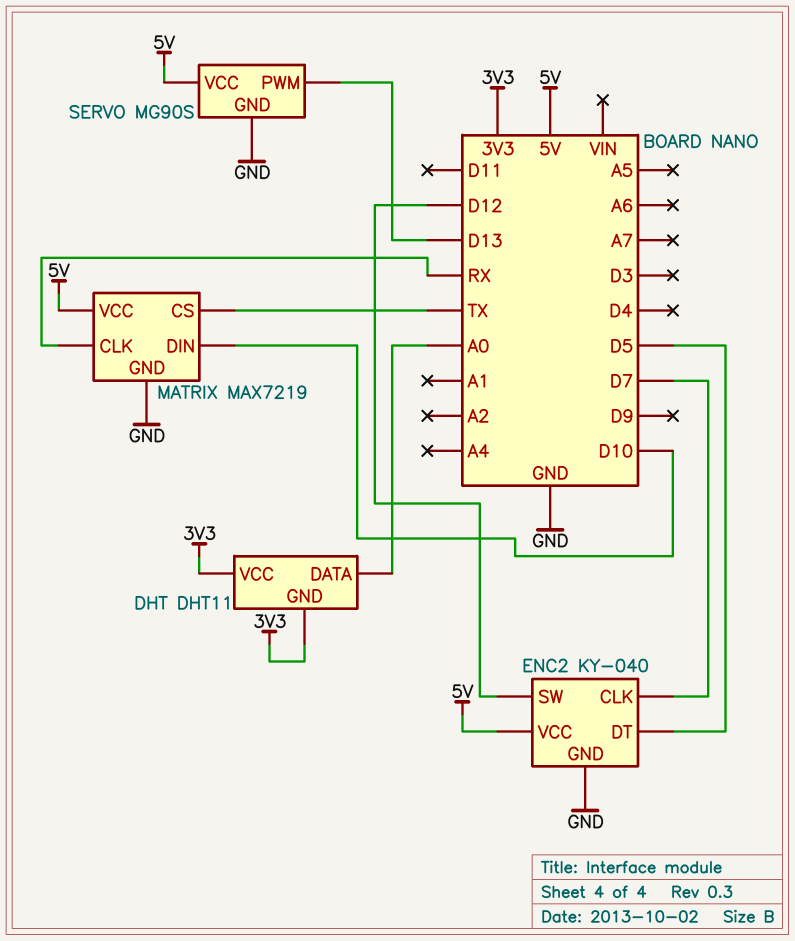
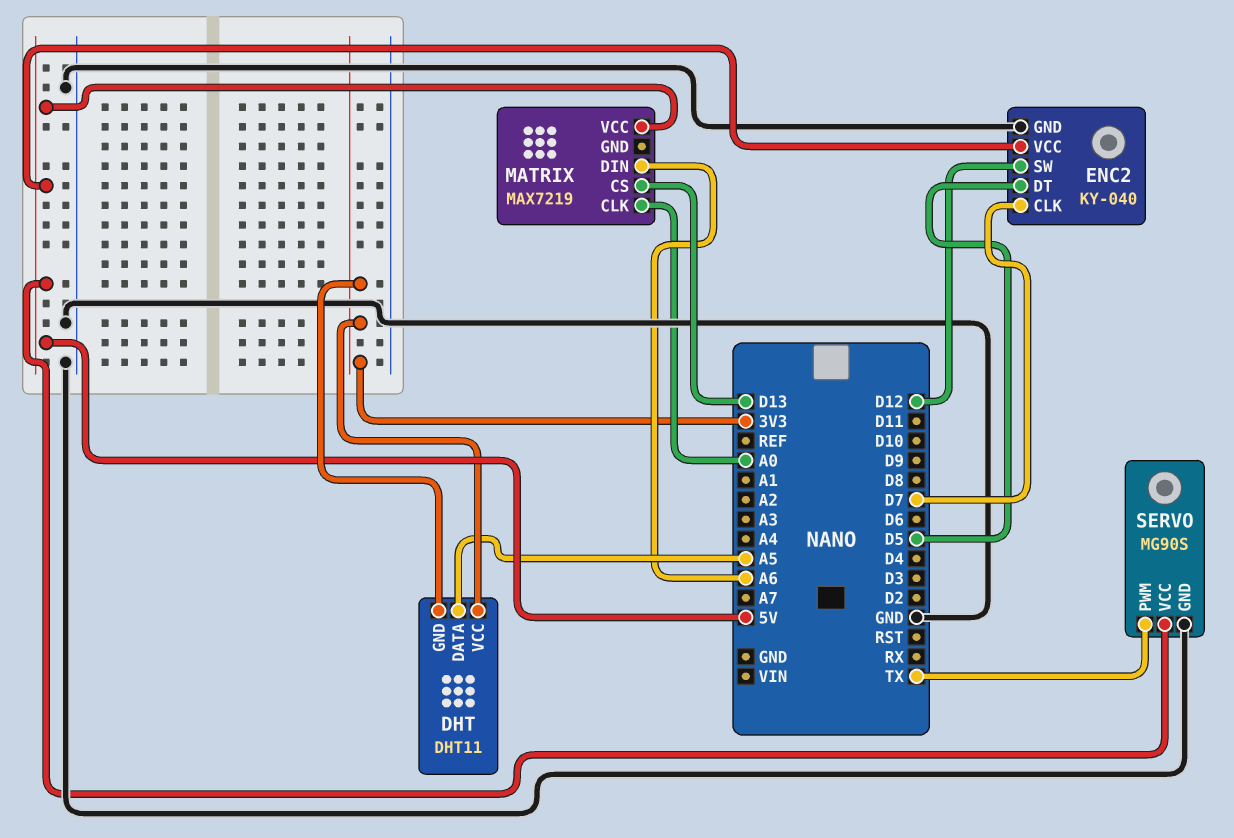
DHT pin DATA: A0 -> A5
MATRIX pin CLK: RX -> A0
MATRIX pin CS: TX -> D13
MATRIX pin DIN: D10 -> A6
MATRIX pin GND: GND -> none
SERVO pin PWM: D13 -> TX

